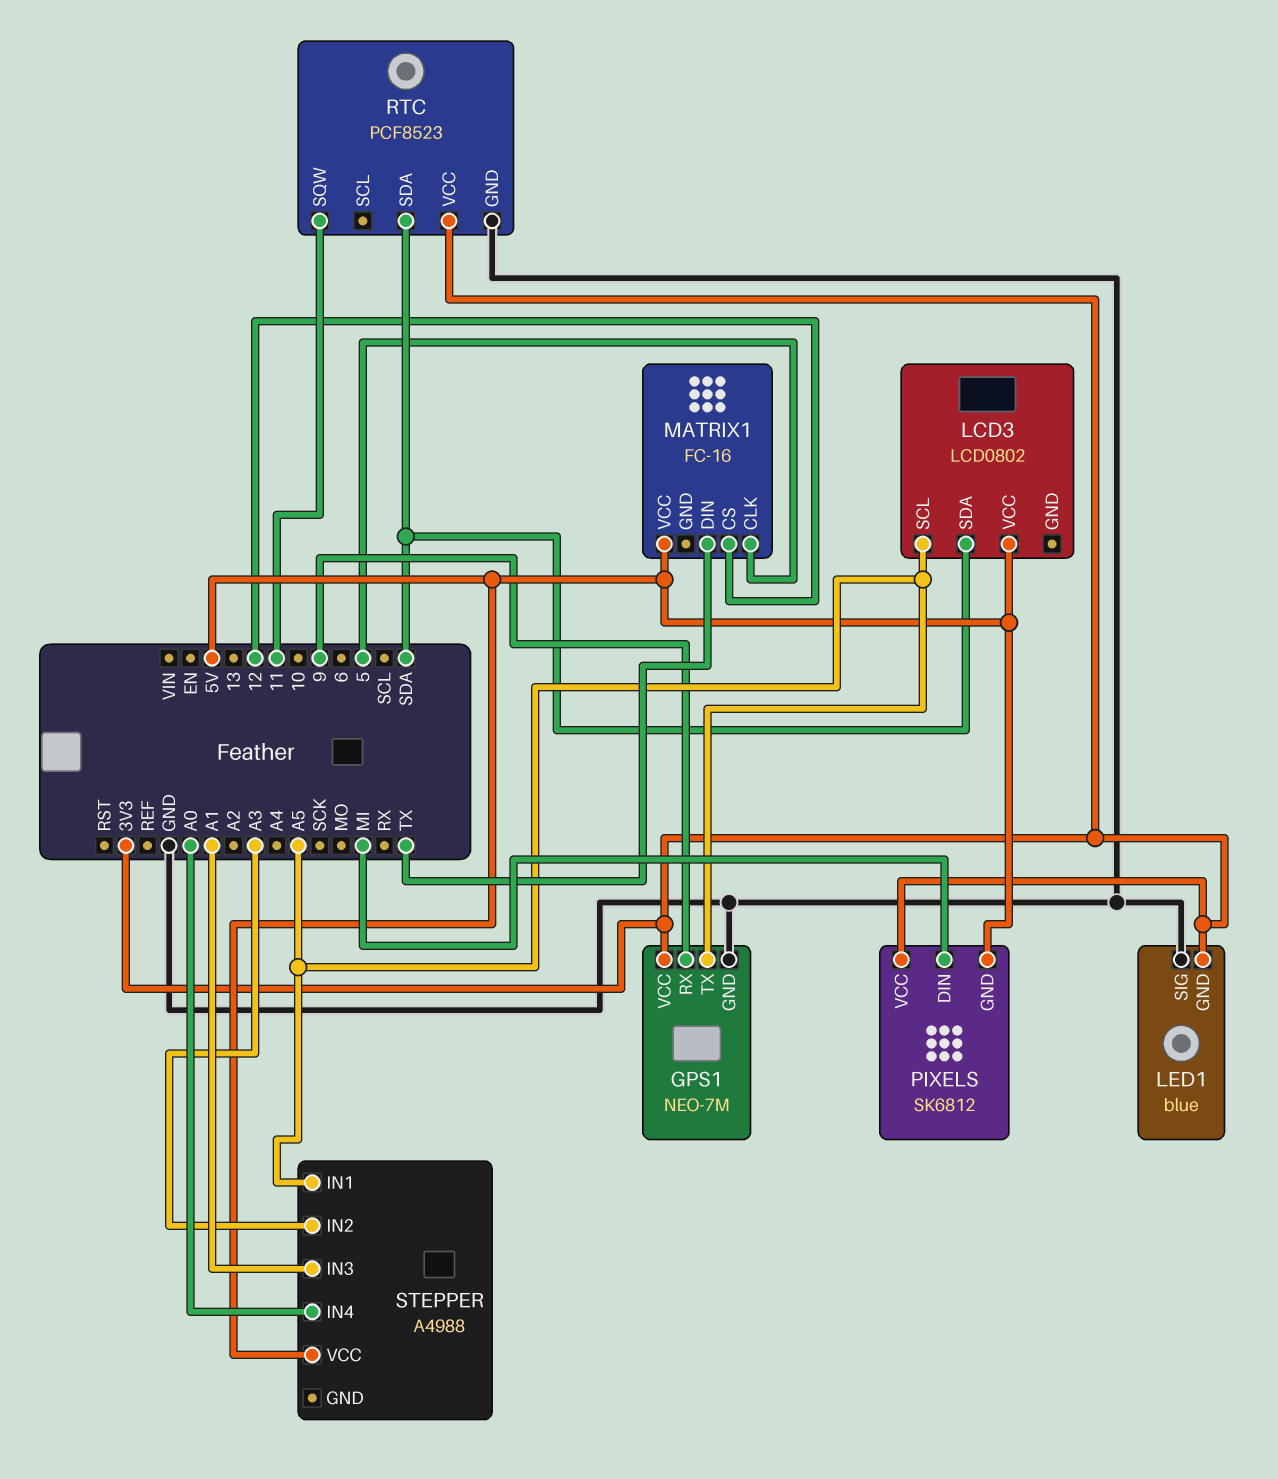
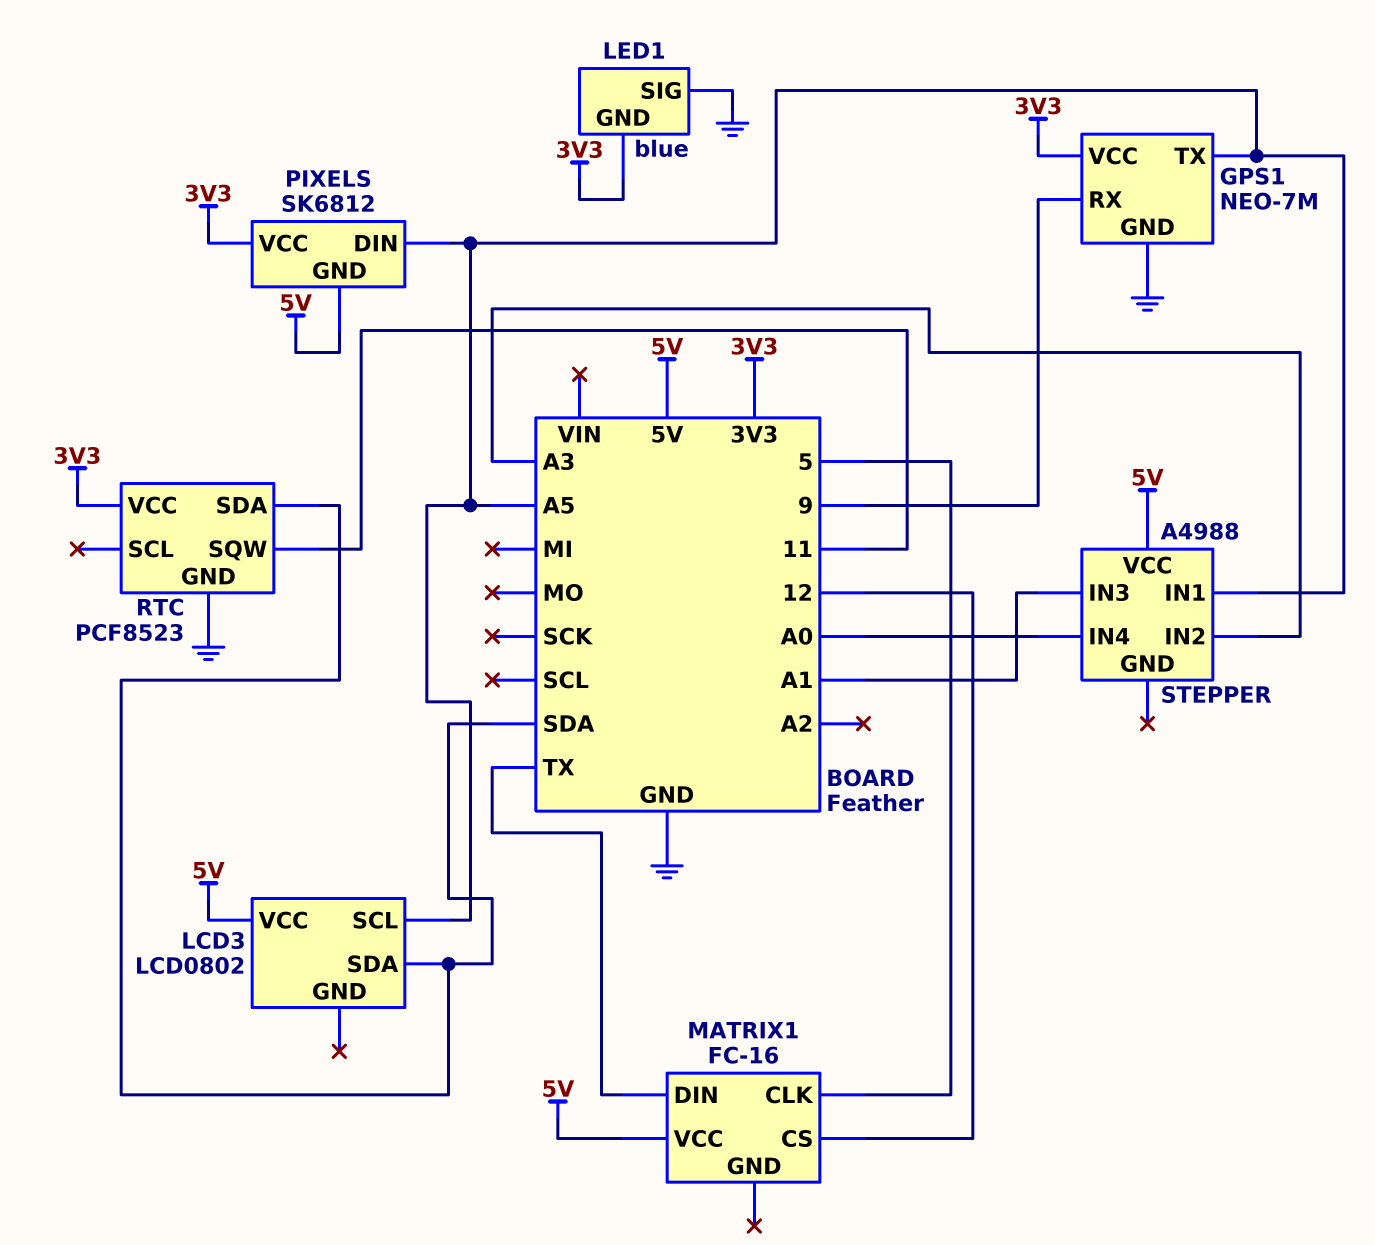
PIXELS pin DIN: MI -> A5

